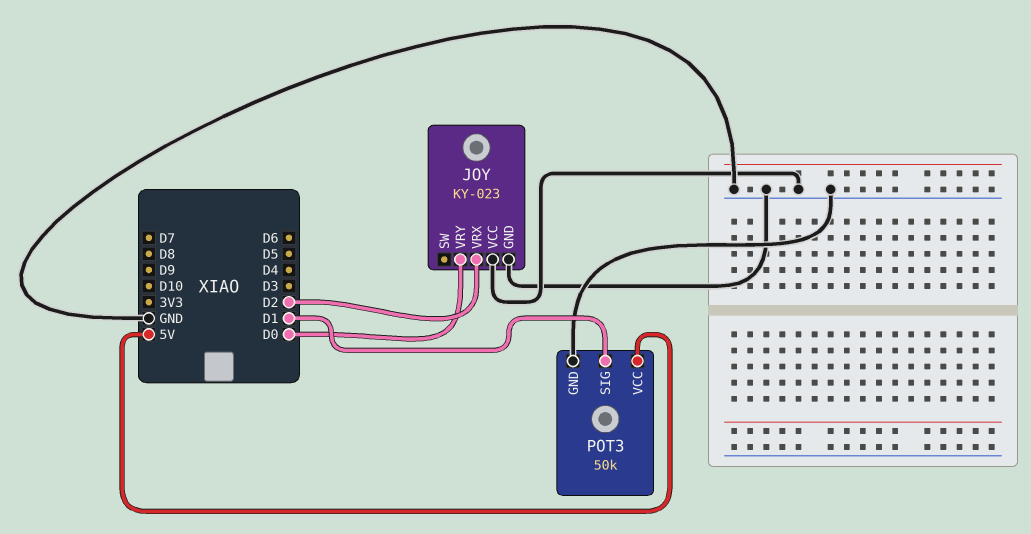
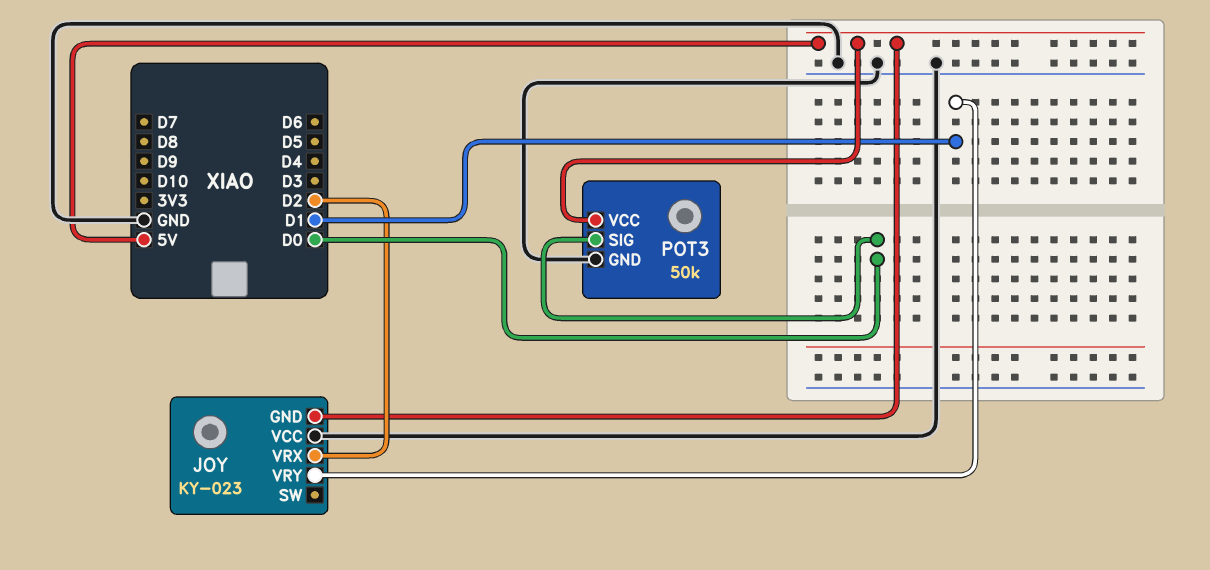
JOY pin GND: GND -> 5V
JOY pin VRY: D0 -> D1
POT3 pin SIG: D1 -> D0

